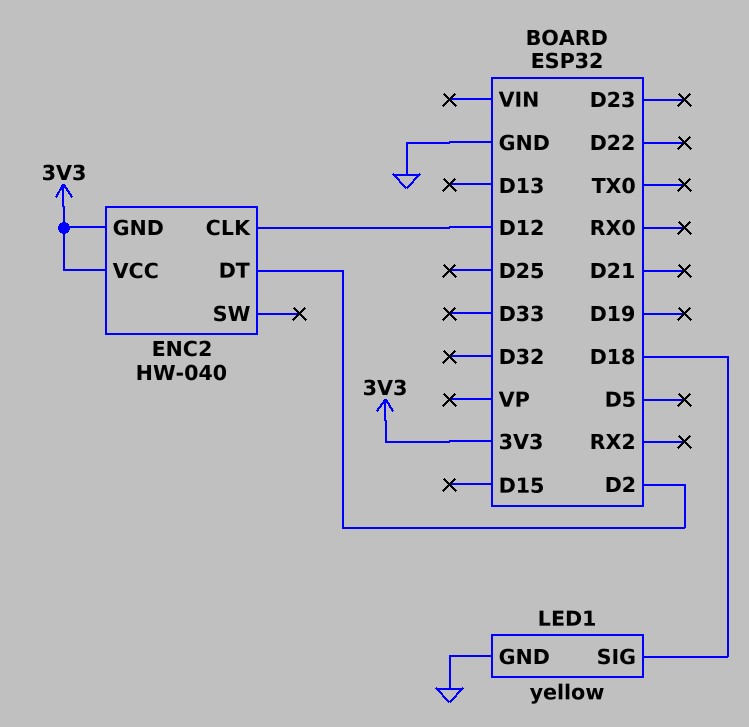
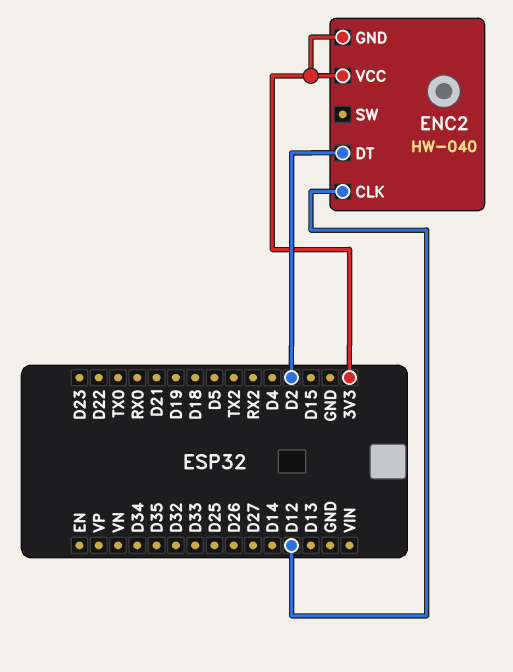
LED1: yellow -> none
LED1 pin GND: GND -> none
LED1 pin SIG: D18 -> none

